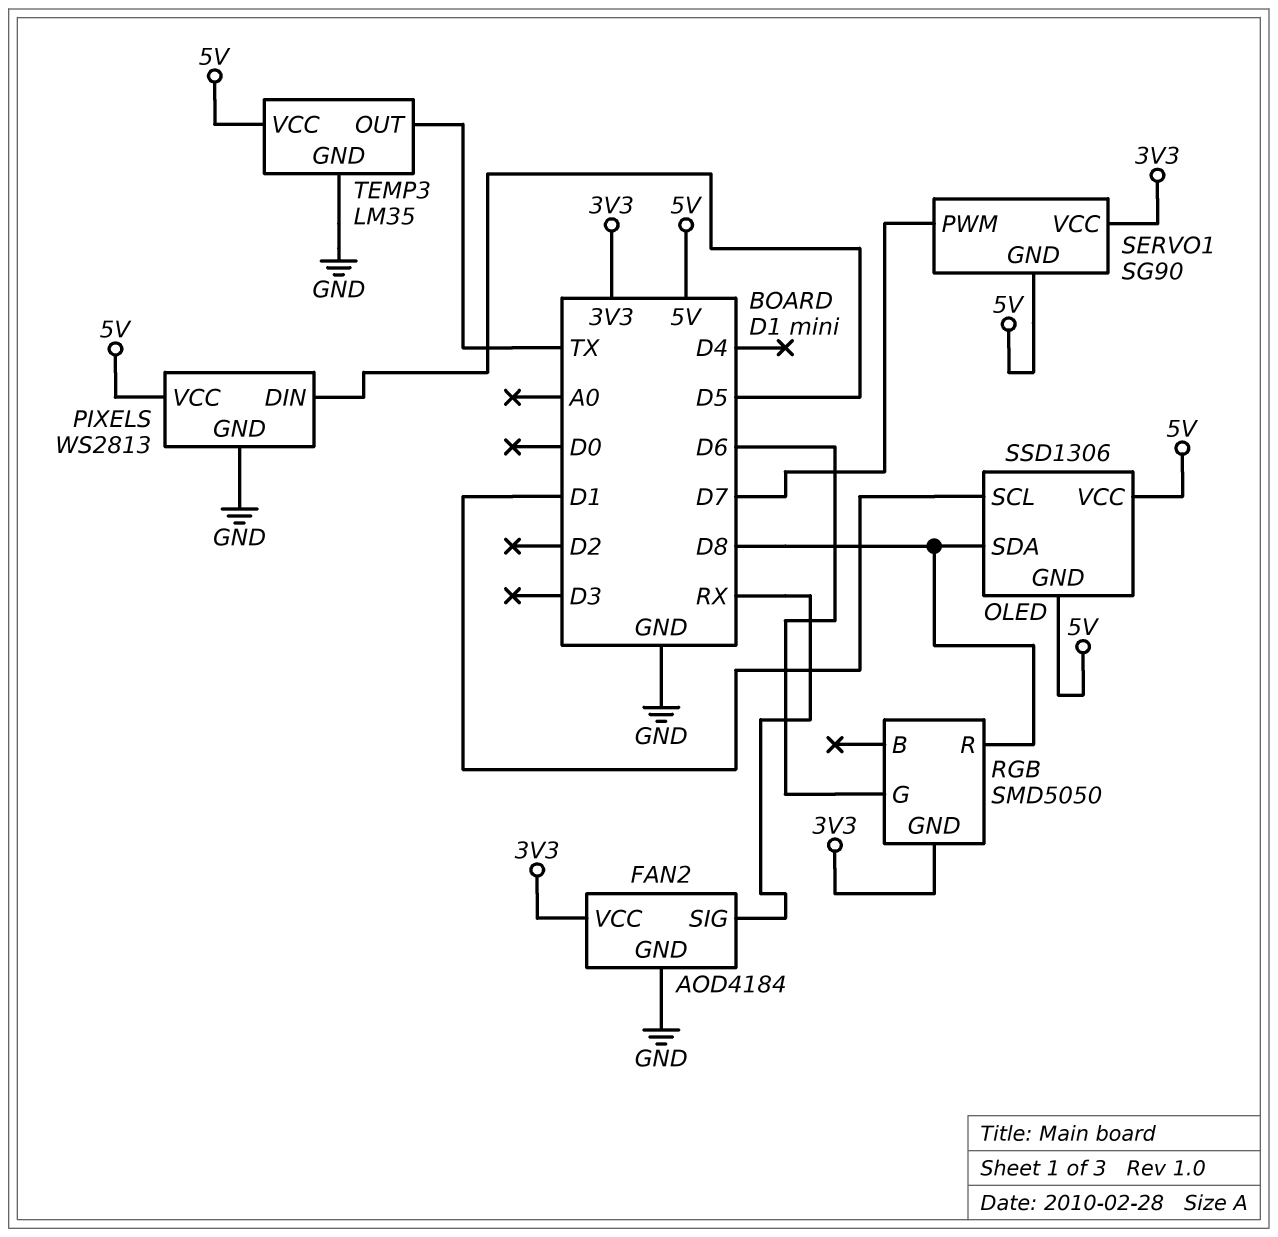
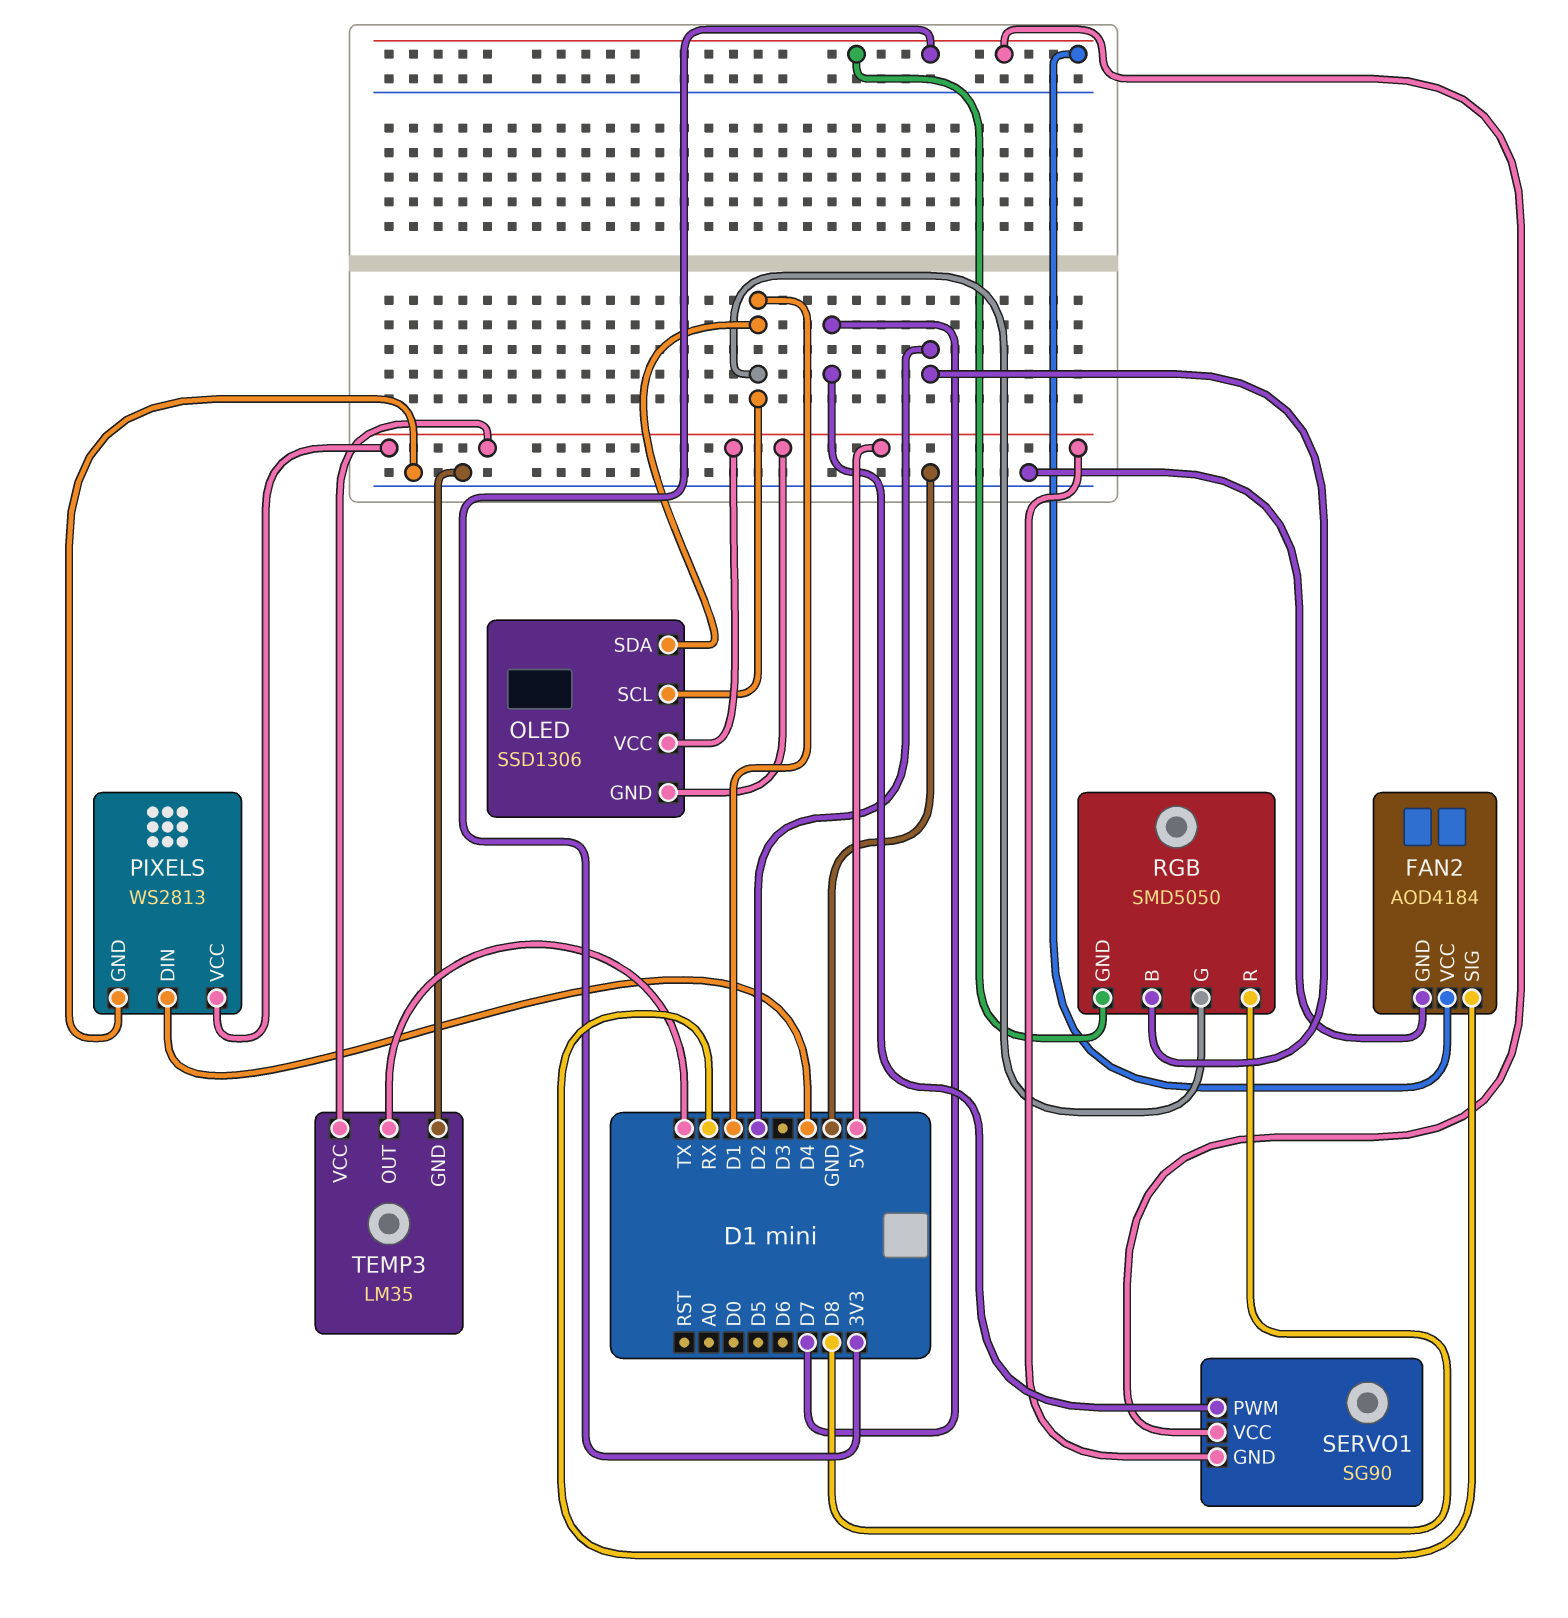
OLED pin SDA: D8 -> D1
PIXELS pin DIN: D5 -> D4
RGB pin B: none -> D2
RGB pin G: D6 -> D1

